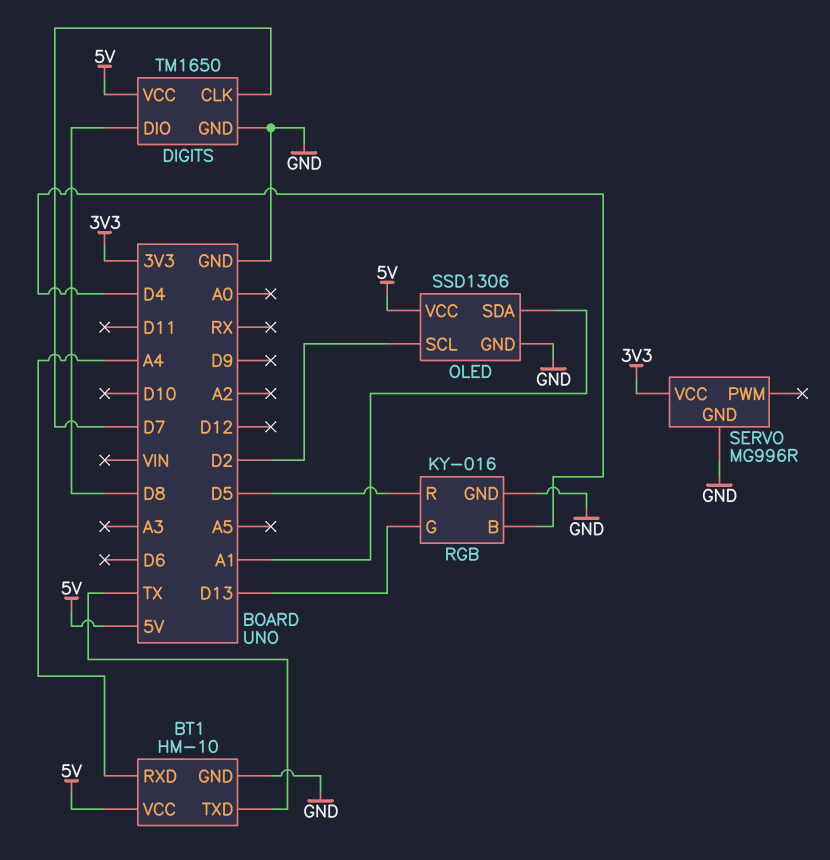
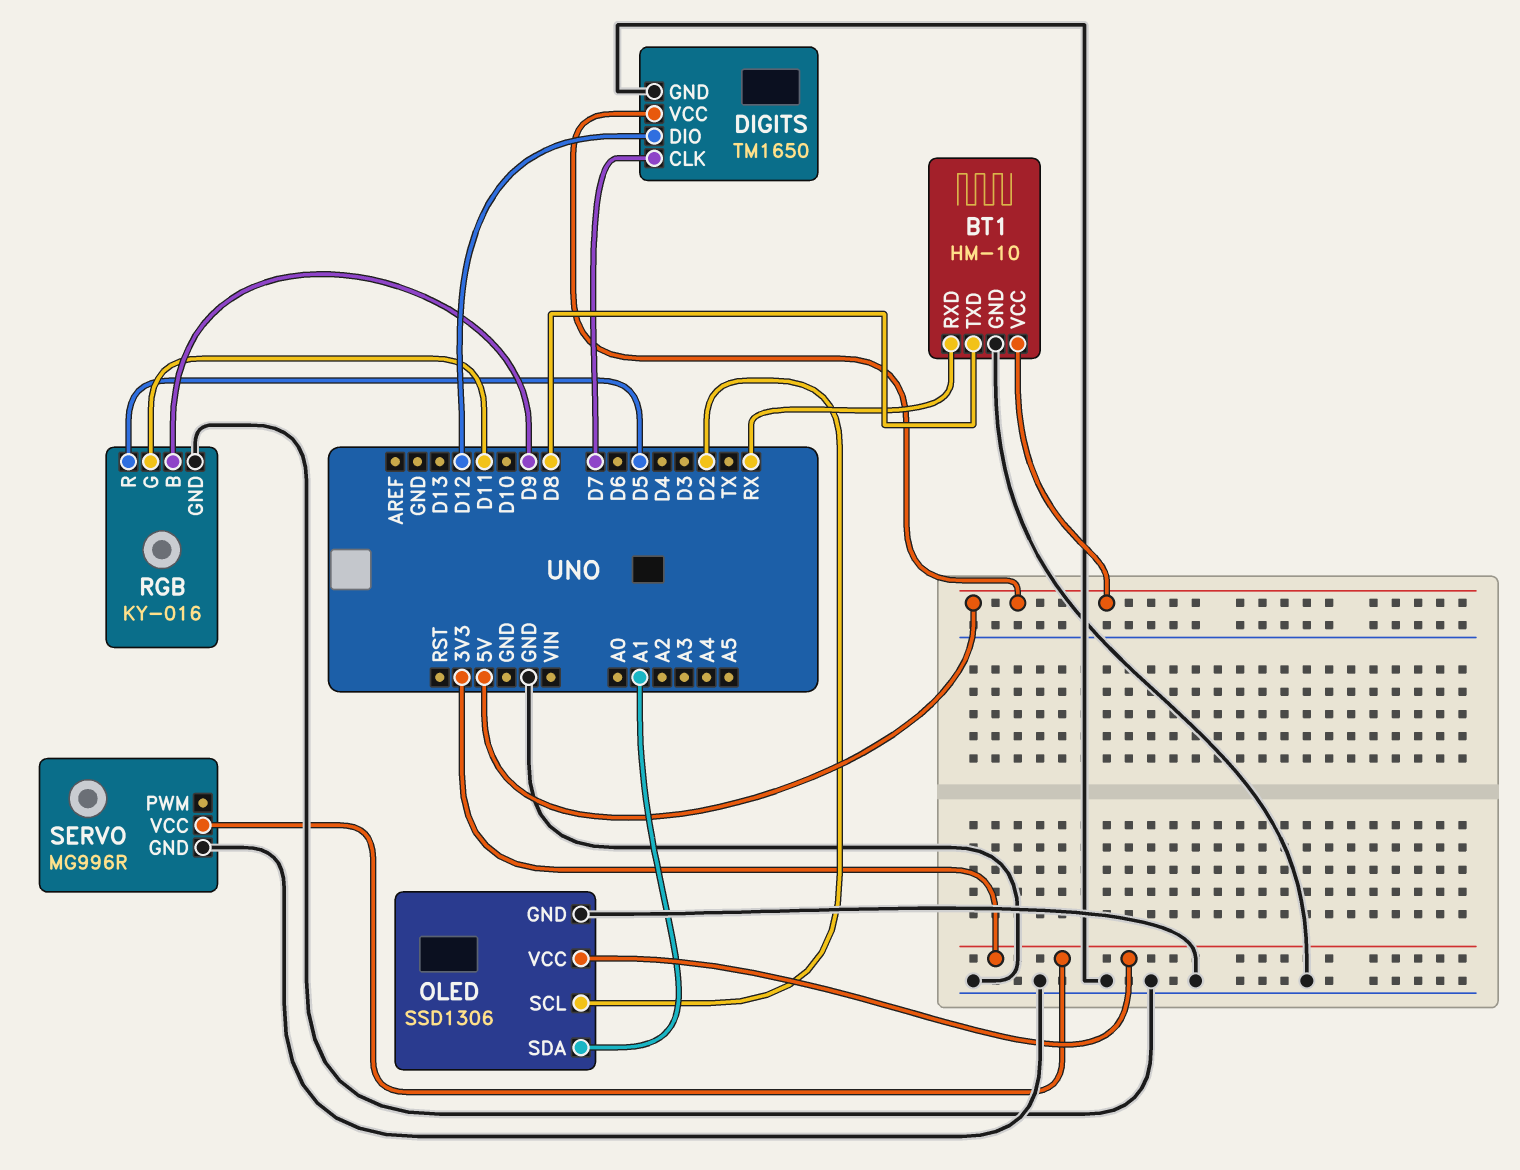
BT1 pin RXD: A4 -> RX
BT1 pin TXD: TX -> D8
DIGITS pin DIO: D8 -> D12
OLED pin VCC: 5V -> 3V3
RGB pin B: D4 -> D9
RGB pin G: D13 -> D11

